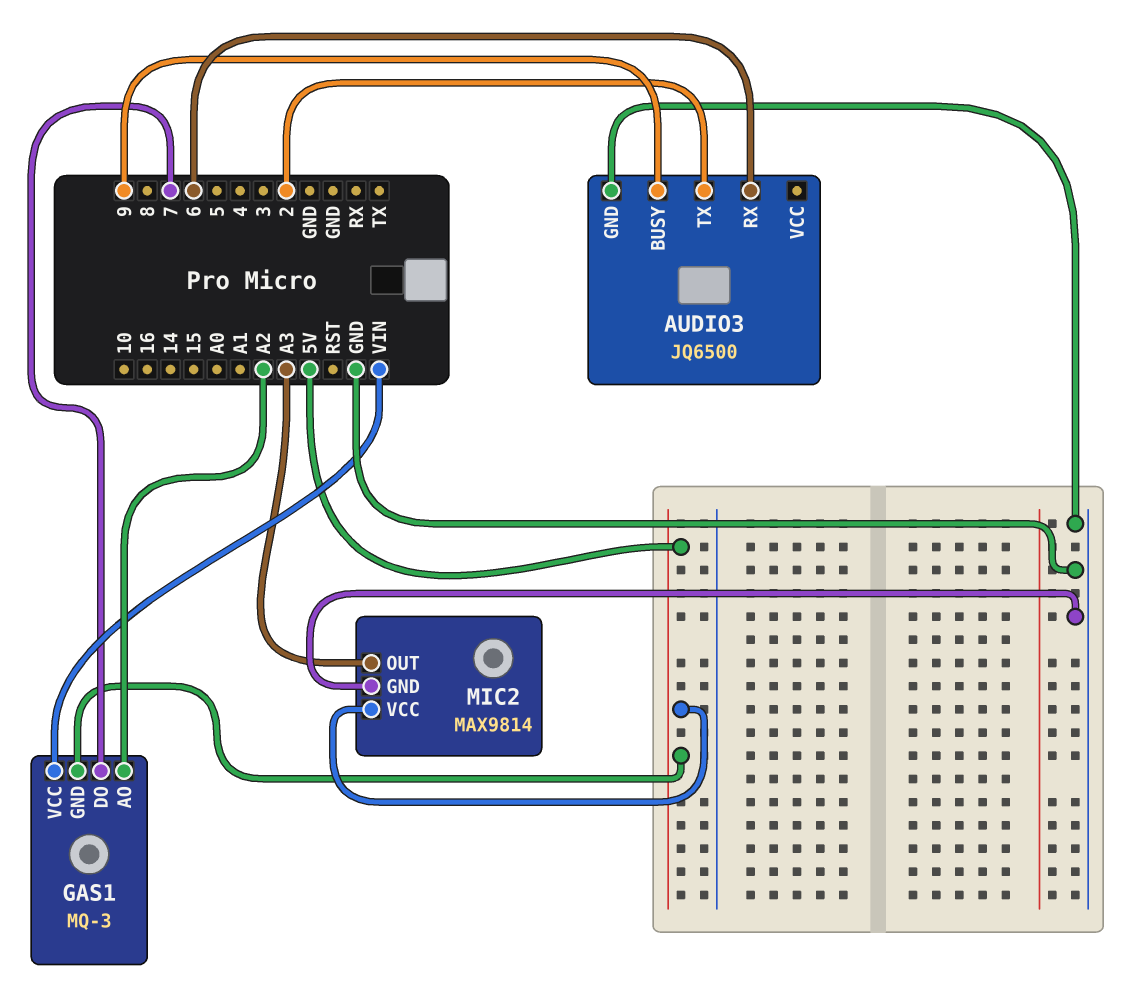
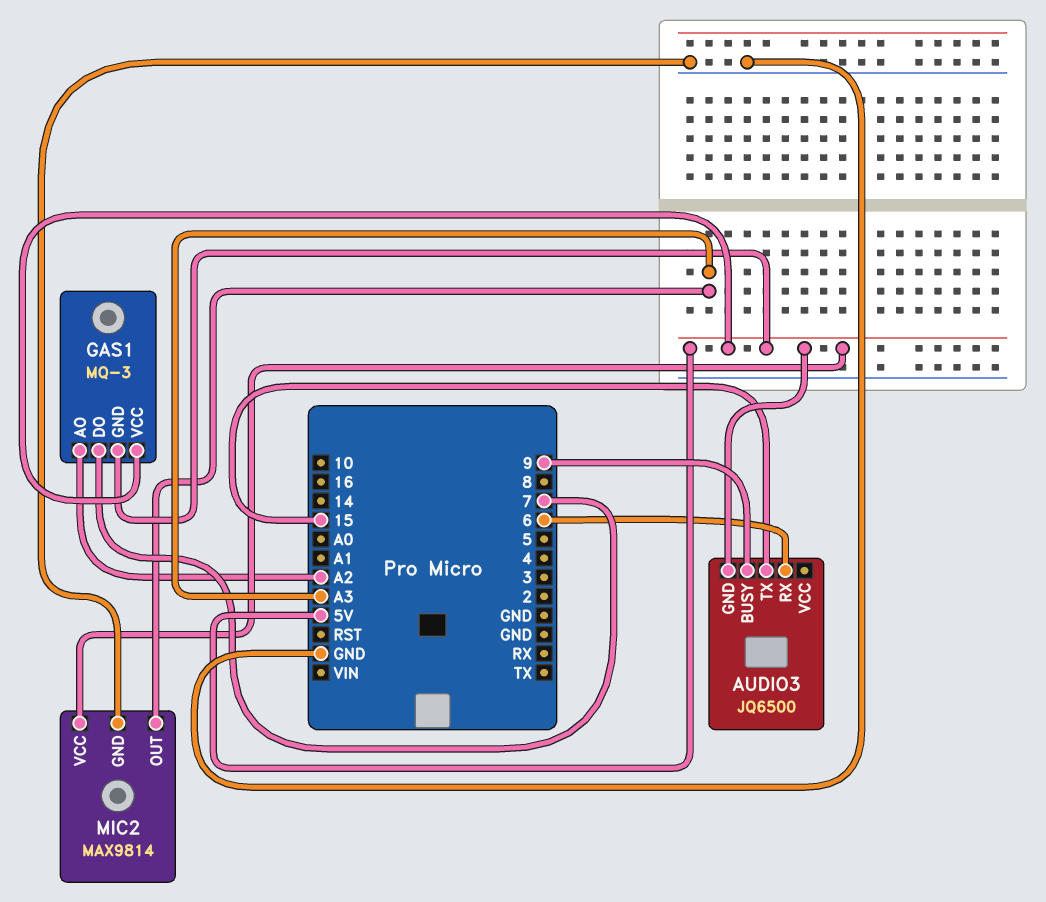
AUDIO3 pin GND: GND -> 5V
AUDIO3 pin TX: 2 -> 15
GAS1 pin VCC: VIN -> 5V

